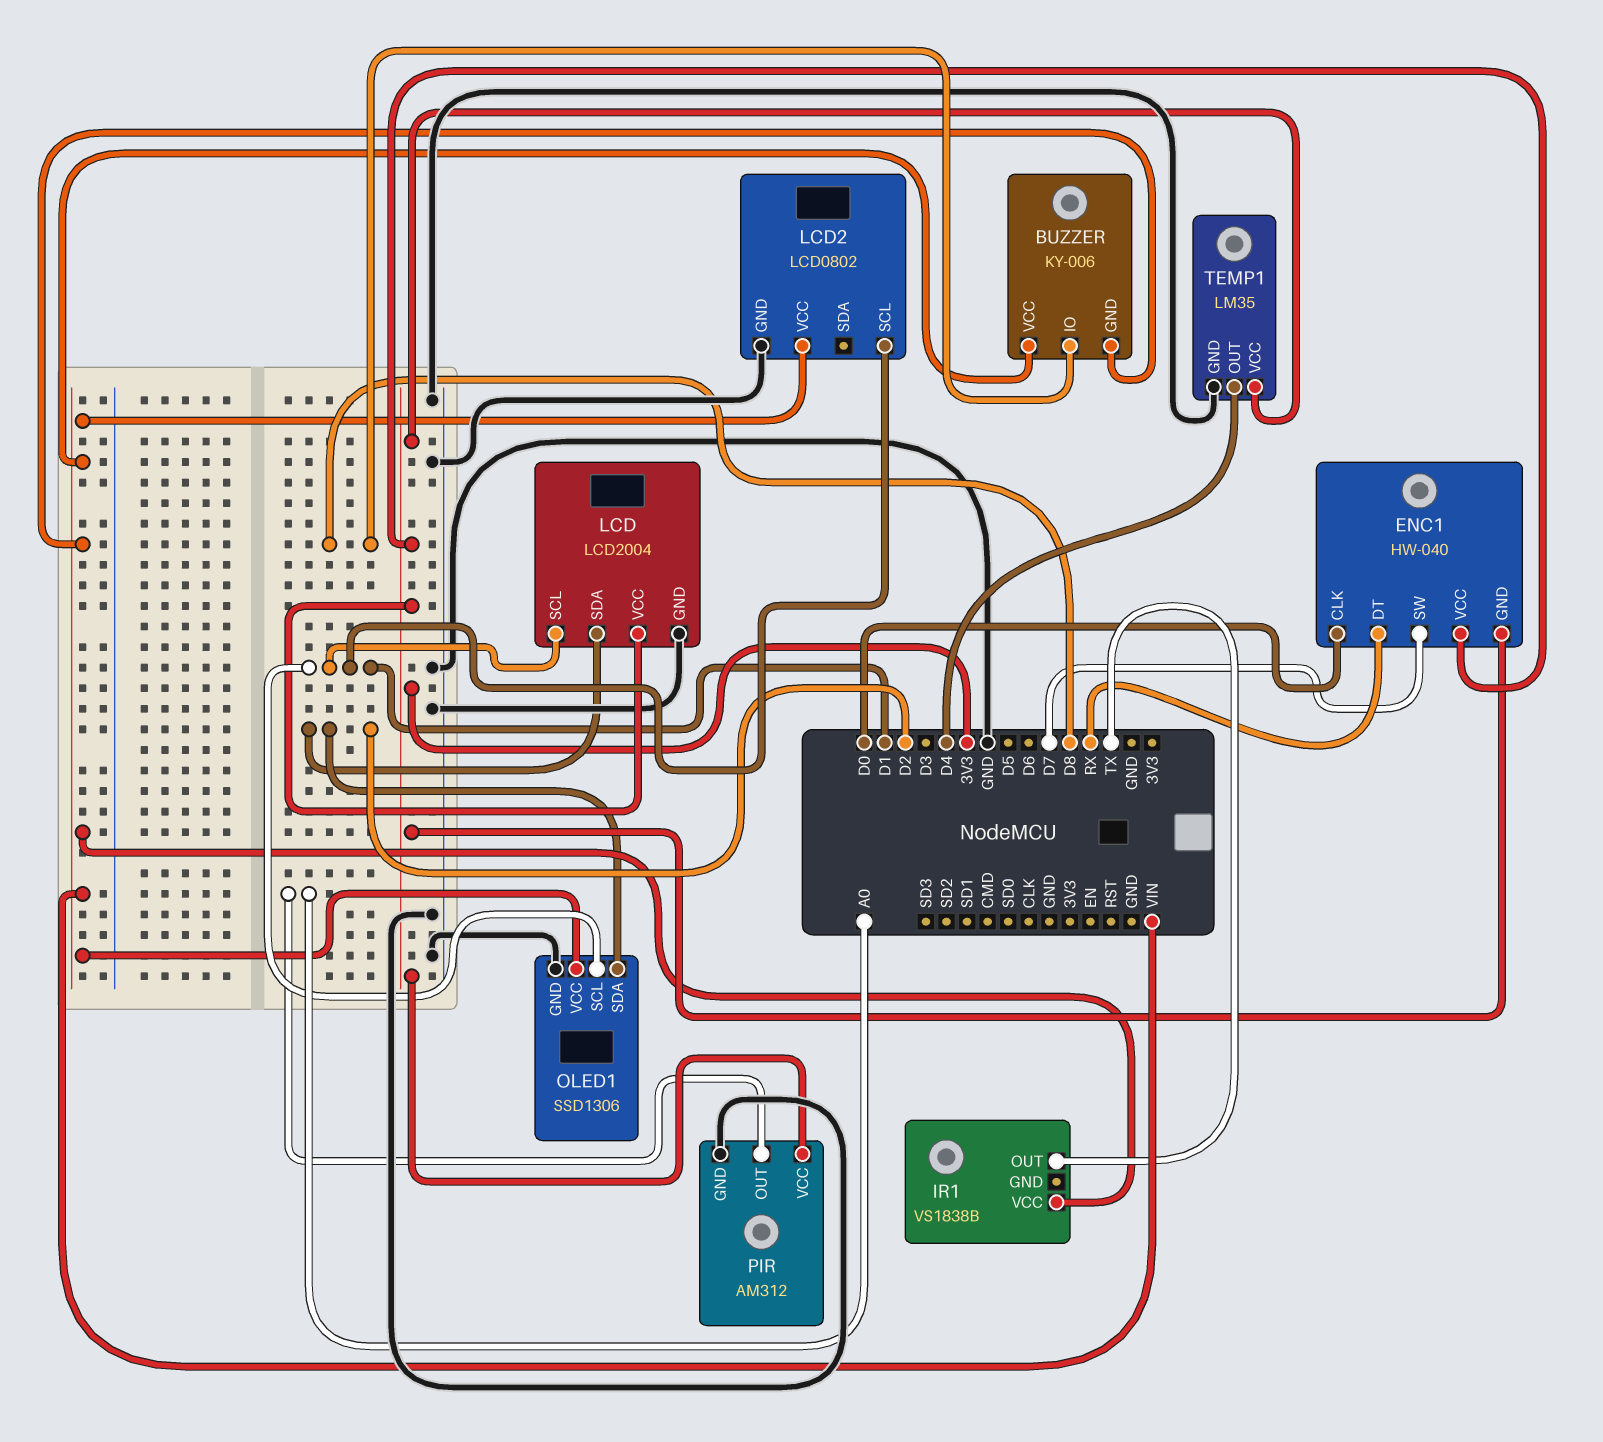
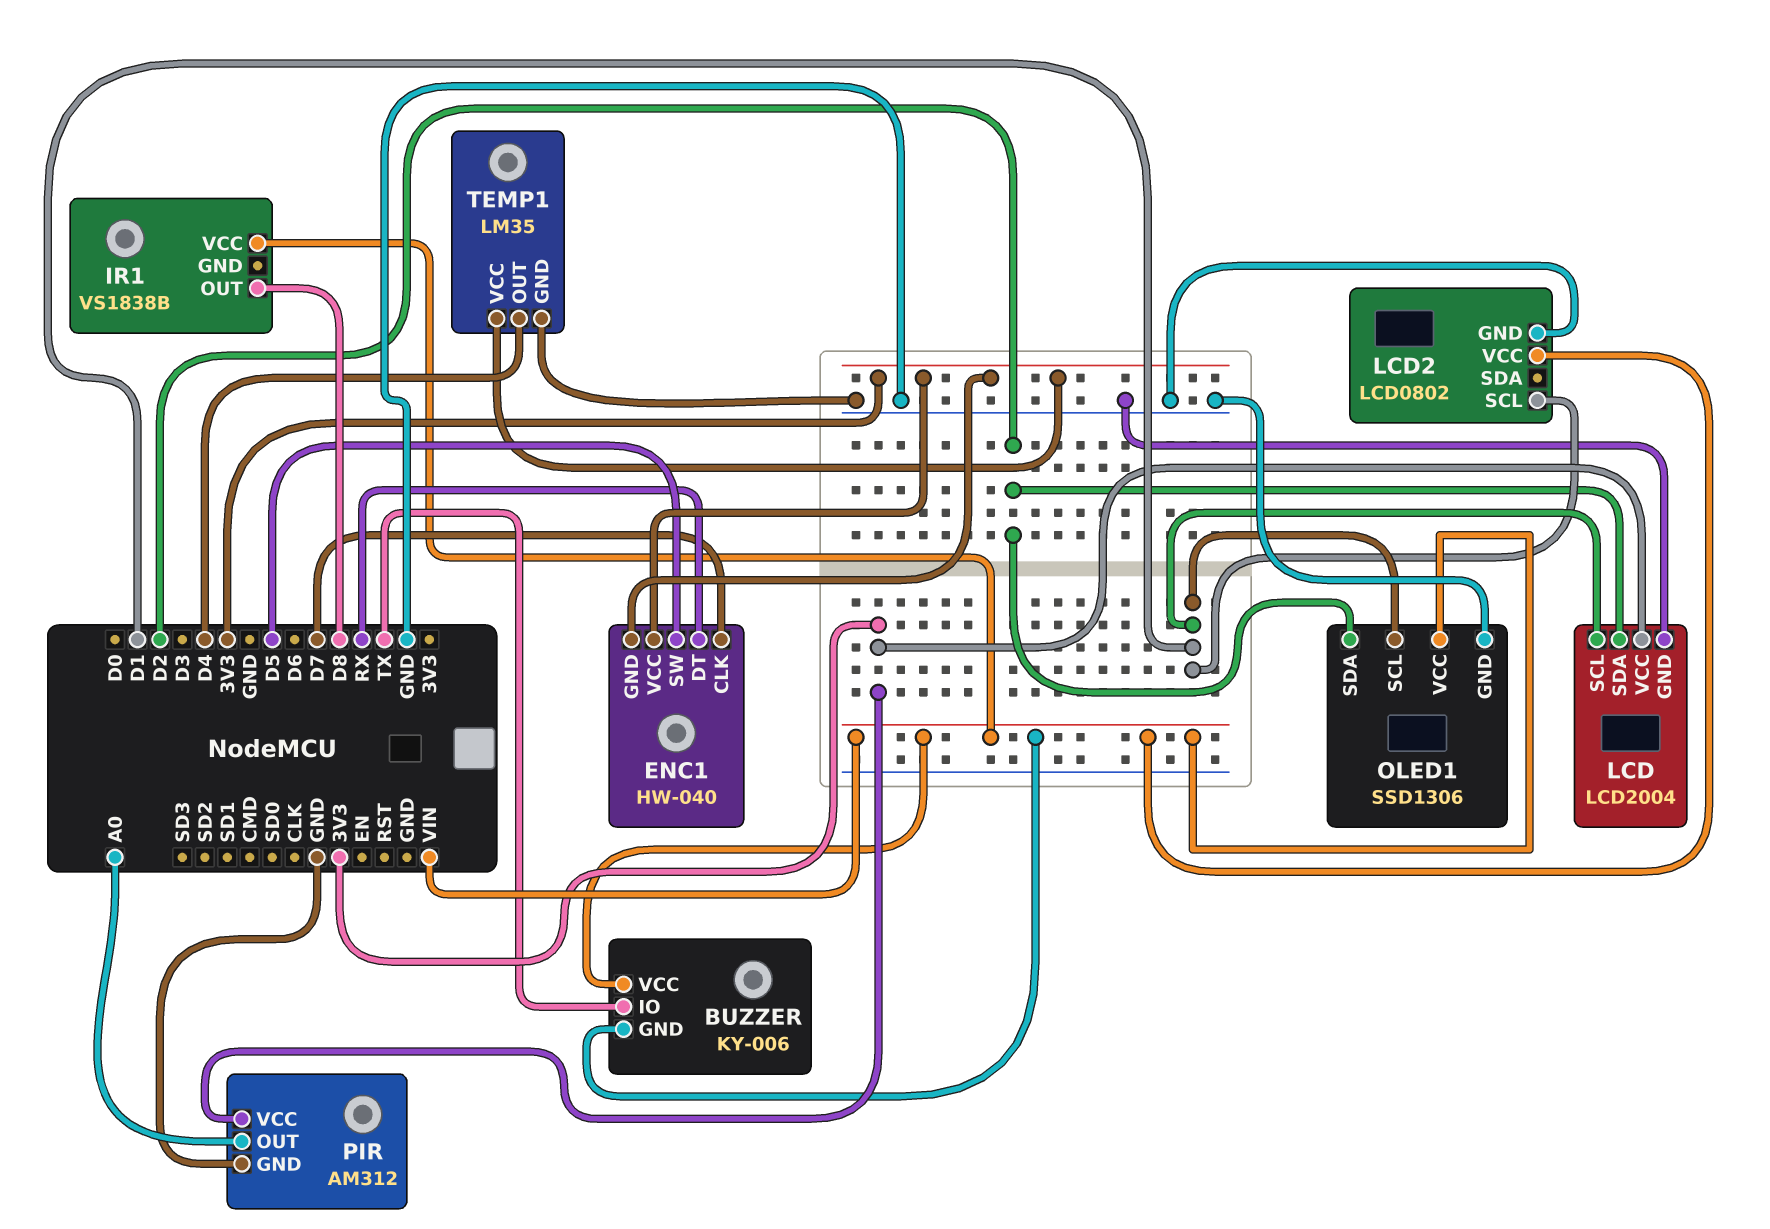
BUZZER pin IO: D8 -> TX
ENC1 pin CLK: D0 -> D7
ENC1 pin SW: D7 -> D5
IR1 pin OUT: TX -> D8

